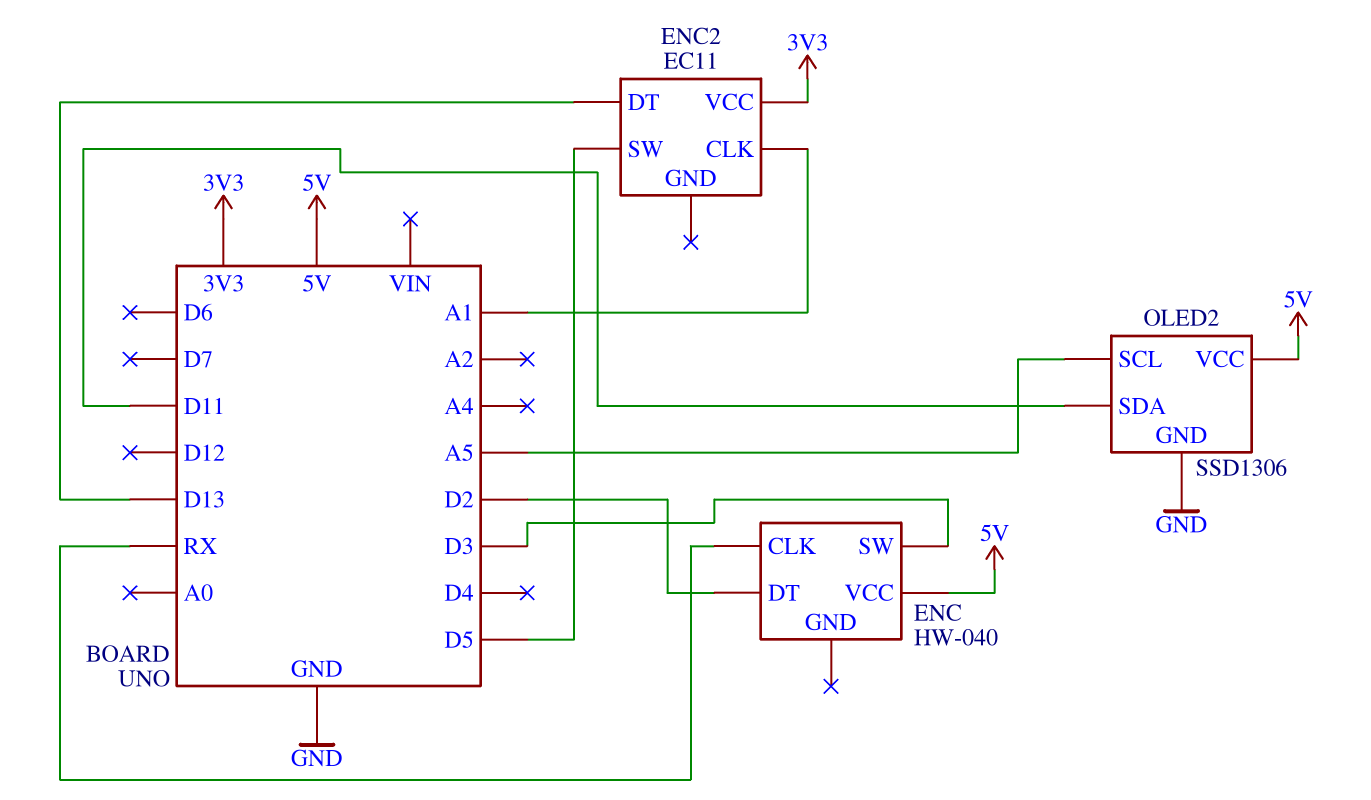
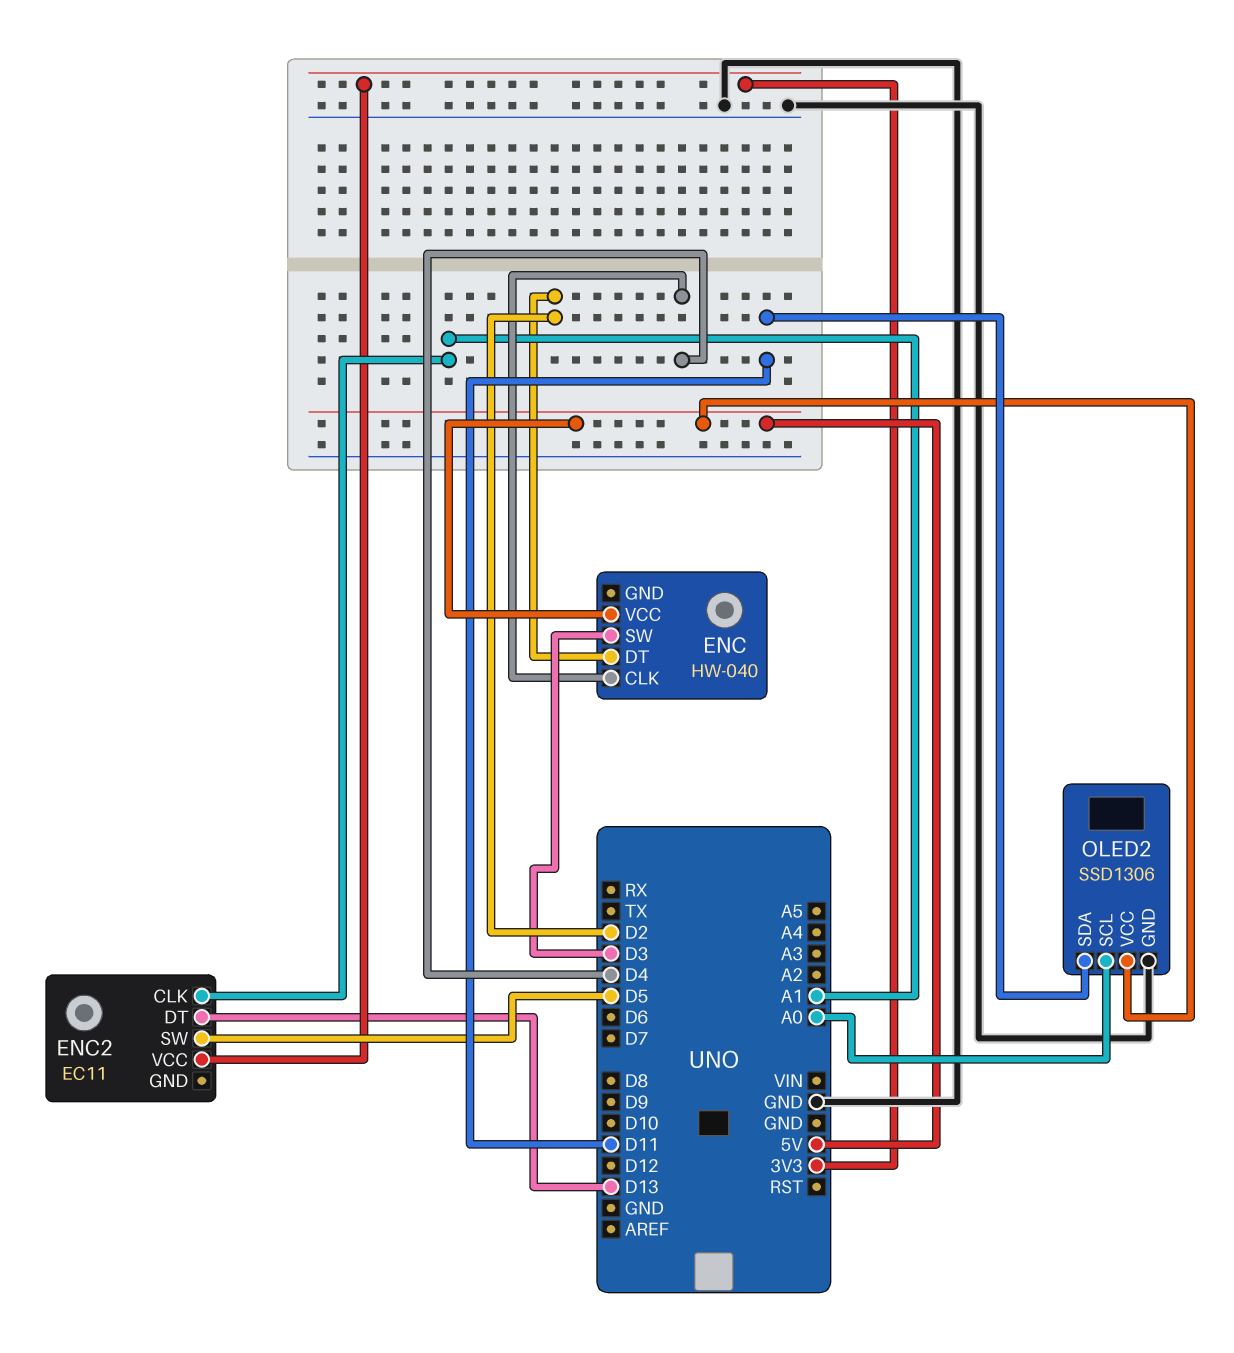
ENC pin CLK: RX -> D4
OLED2 pin SCL: A5 -> A0

